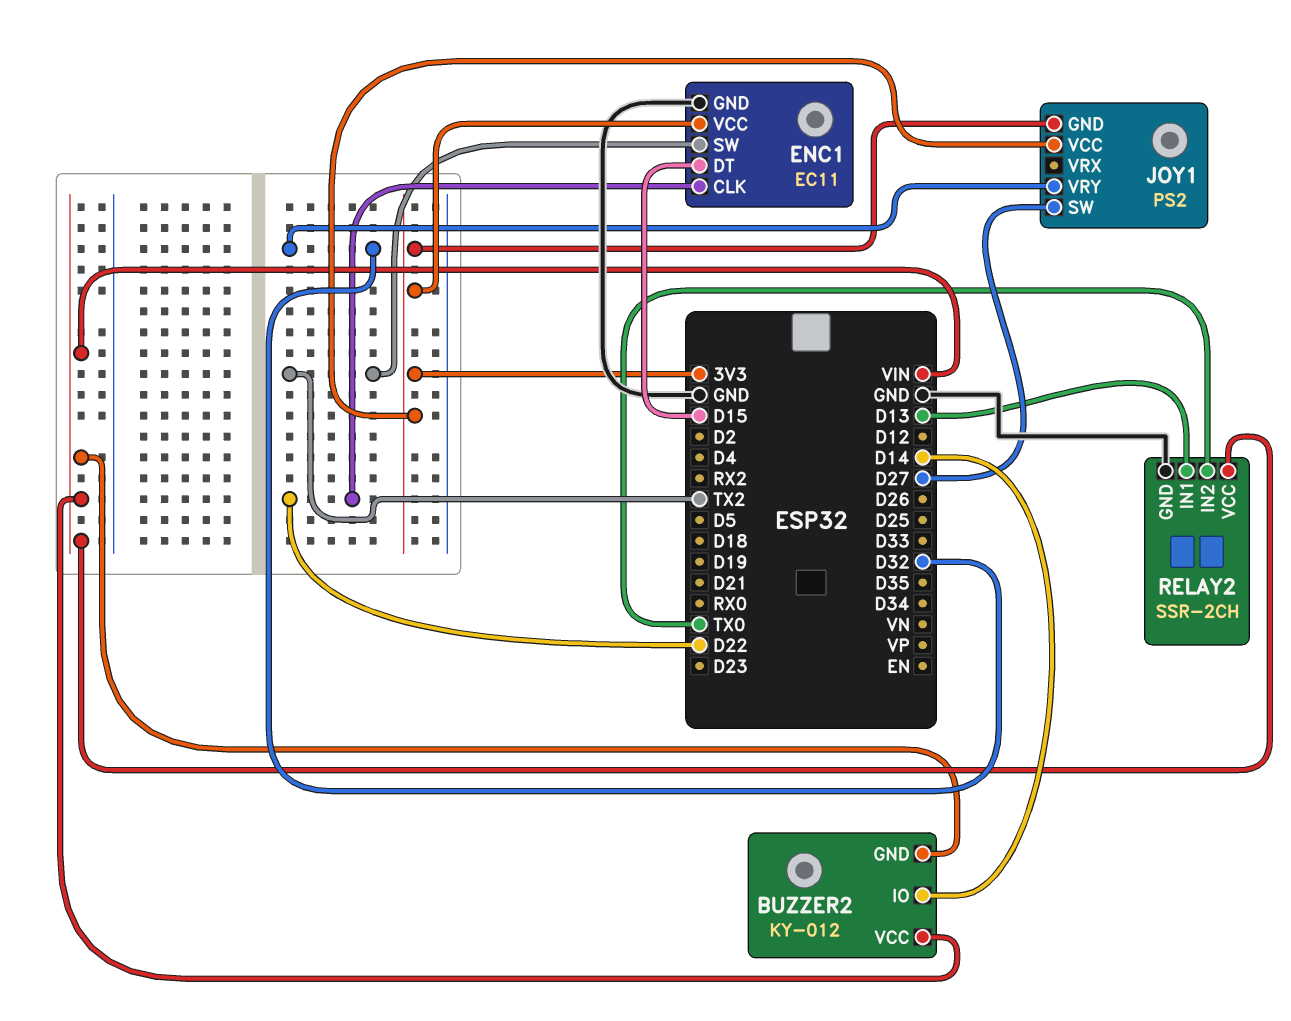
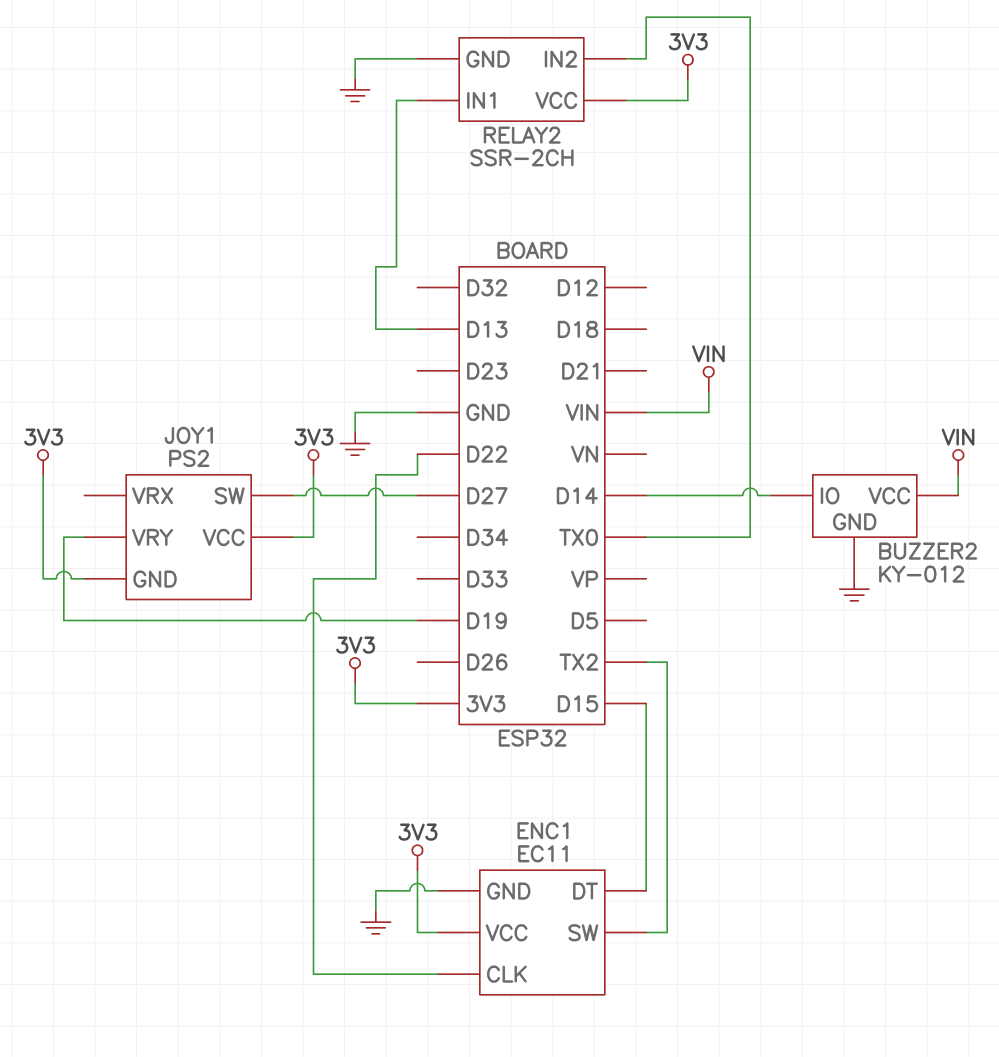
BUZZER2 pin GND: VIN -> GND
JOY1 pin VRY: D32 -> D19
RELAY2 pin VCC: VIN -> 3V3

